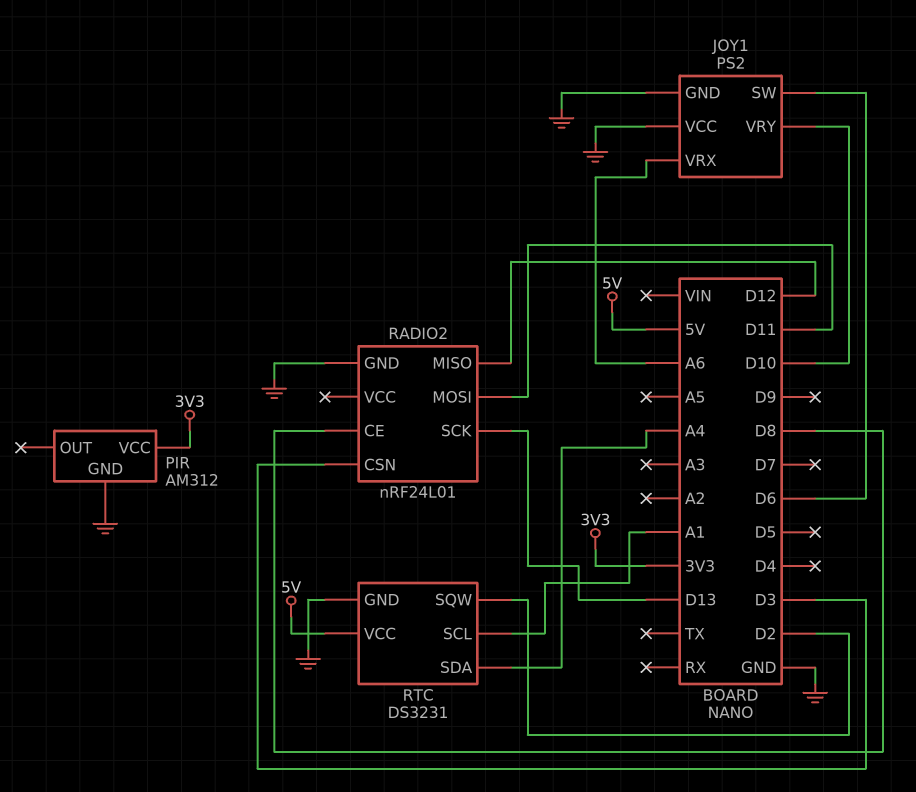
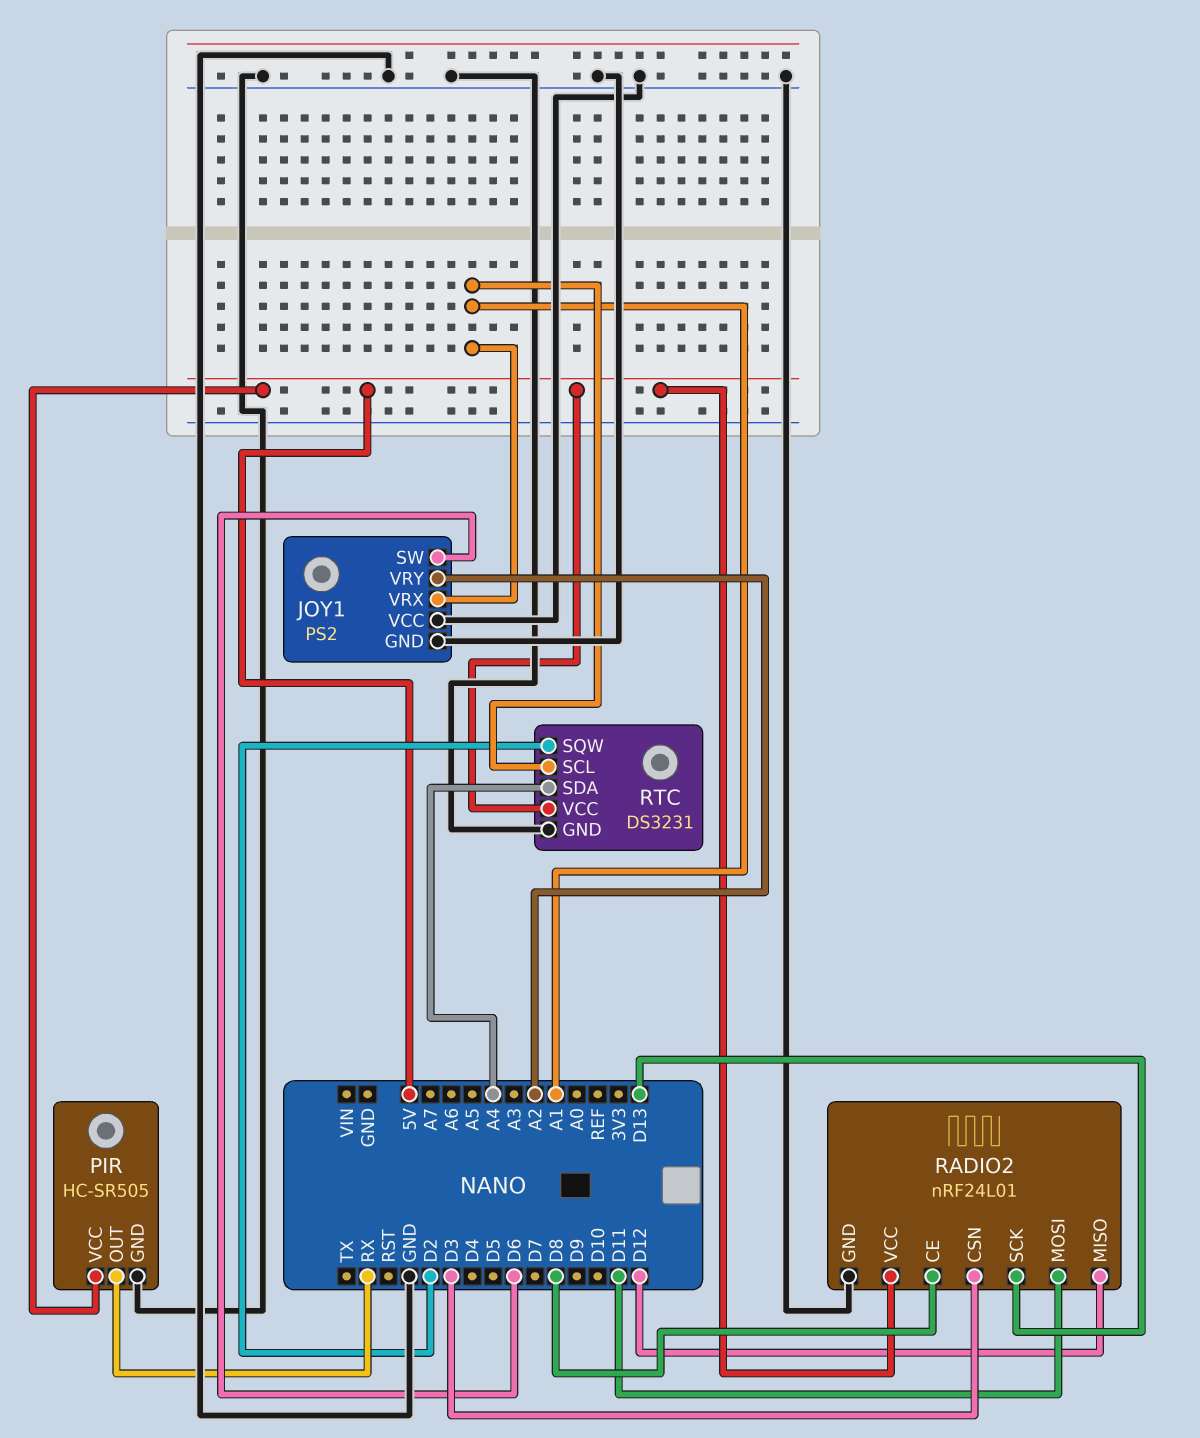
JOY1 pin VRX: A6 -> A1
JOY1 pin VRY: D10 -> A2
PIR: AM312 -> HC-SR505
PIR pin OUT: none -> RX
PIR pin VCC: 3V3 -> 5V
RADIO2 pin VCC: none -> 5V

